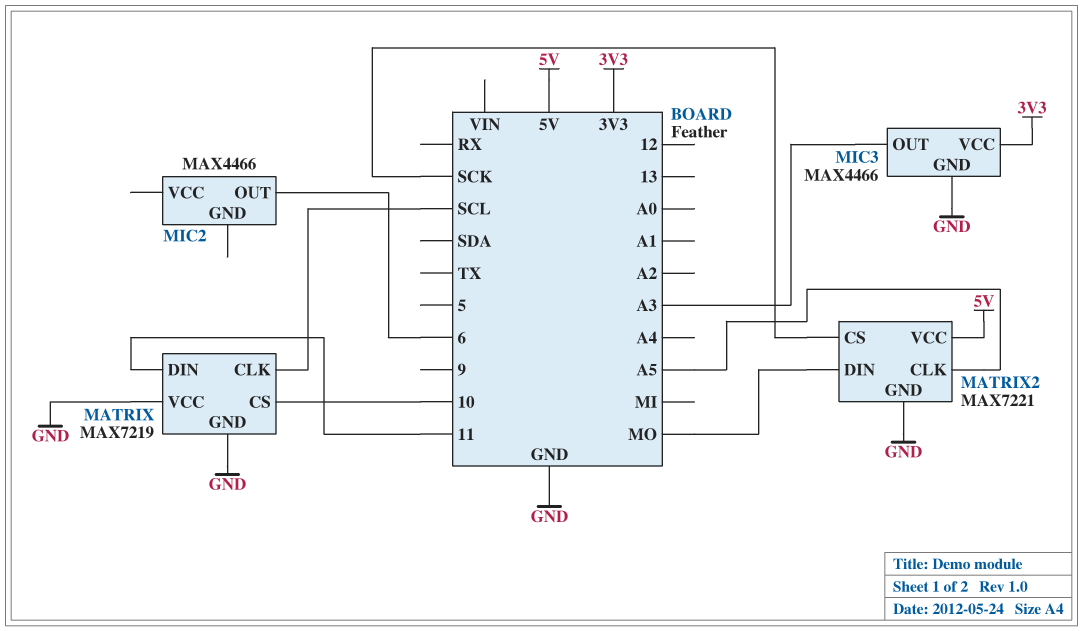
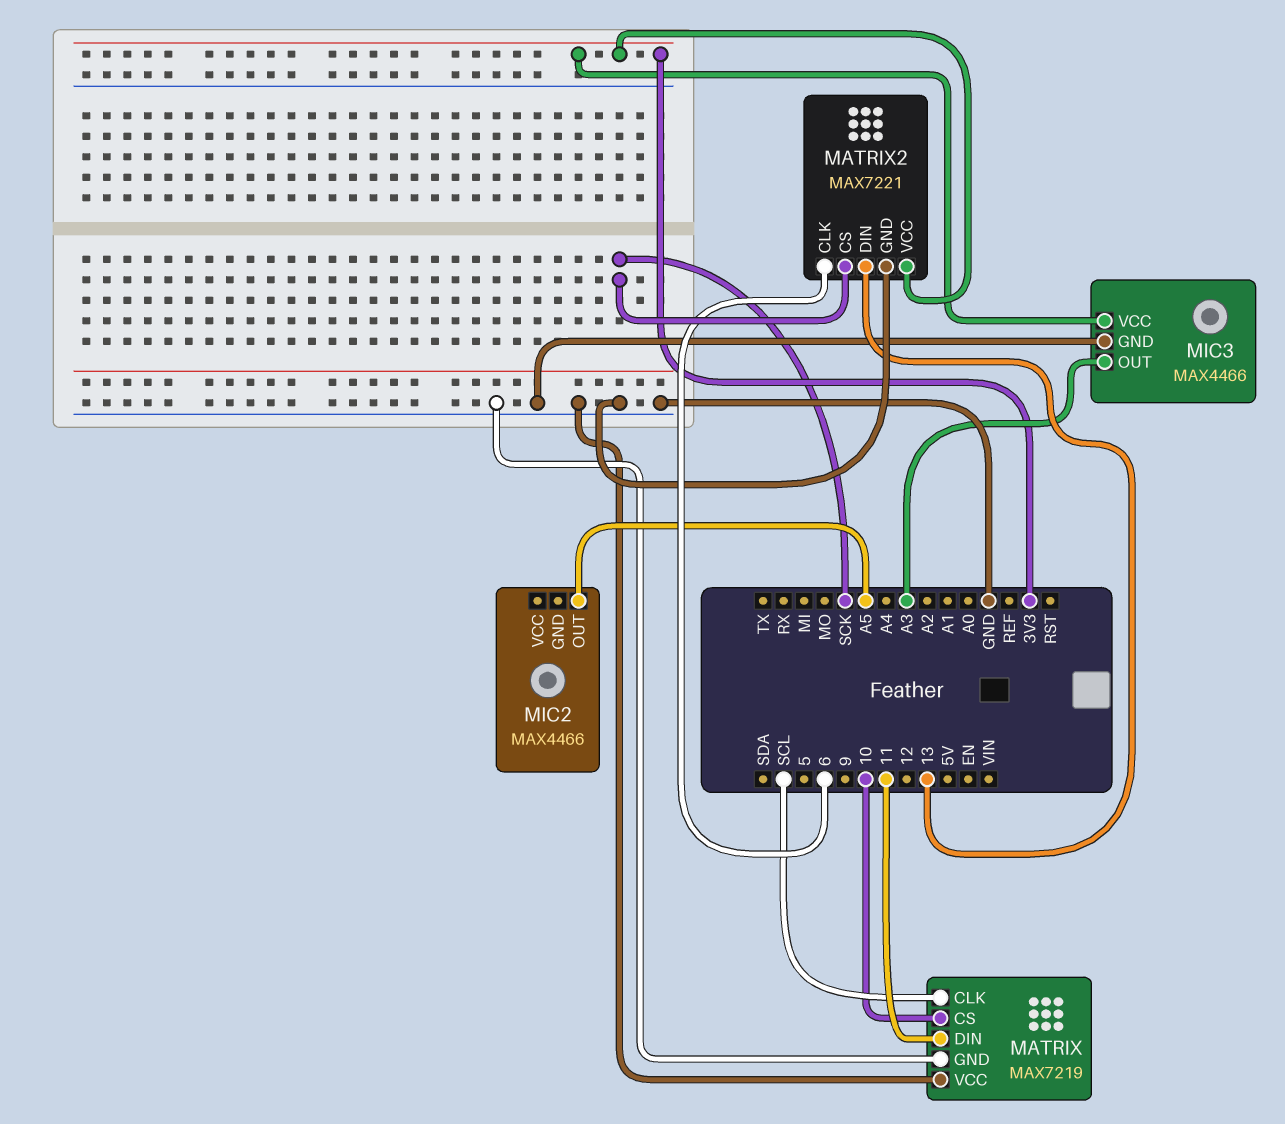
MATRIX2 pin CLK: A5 -> 6
MATRIX2 pin DIN: MO -> 13
MATRIX2 pin VCC: 5V -> 3V3
MIC2 pin OUT: 6 -> A5

